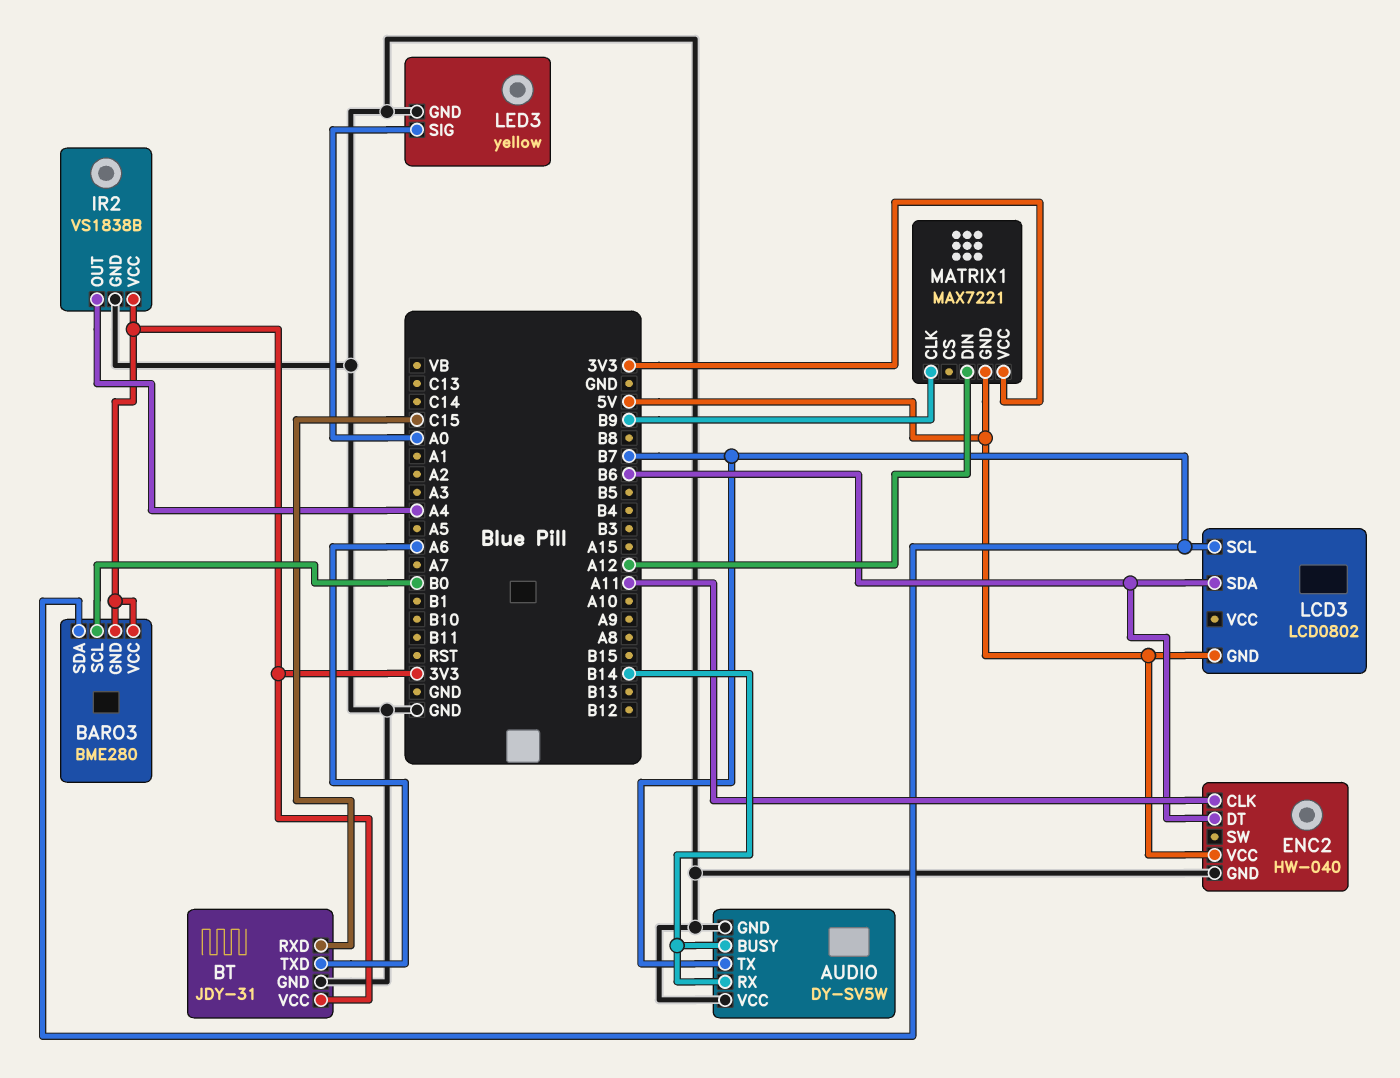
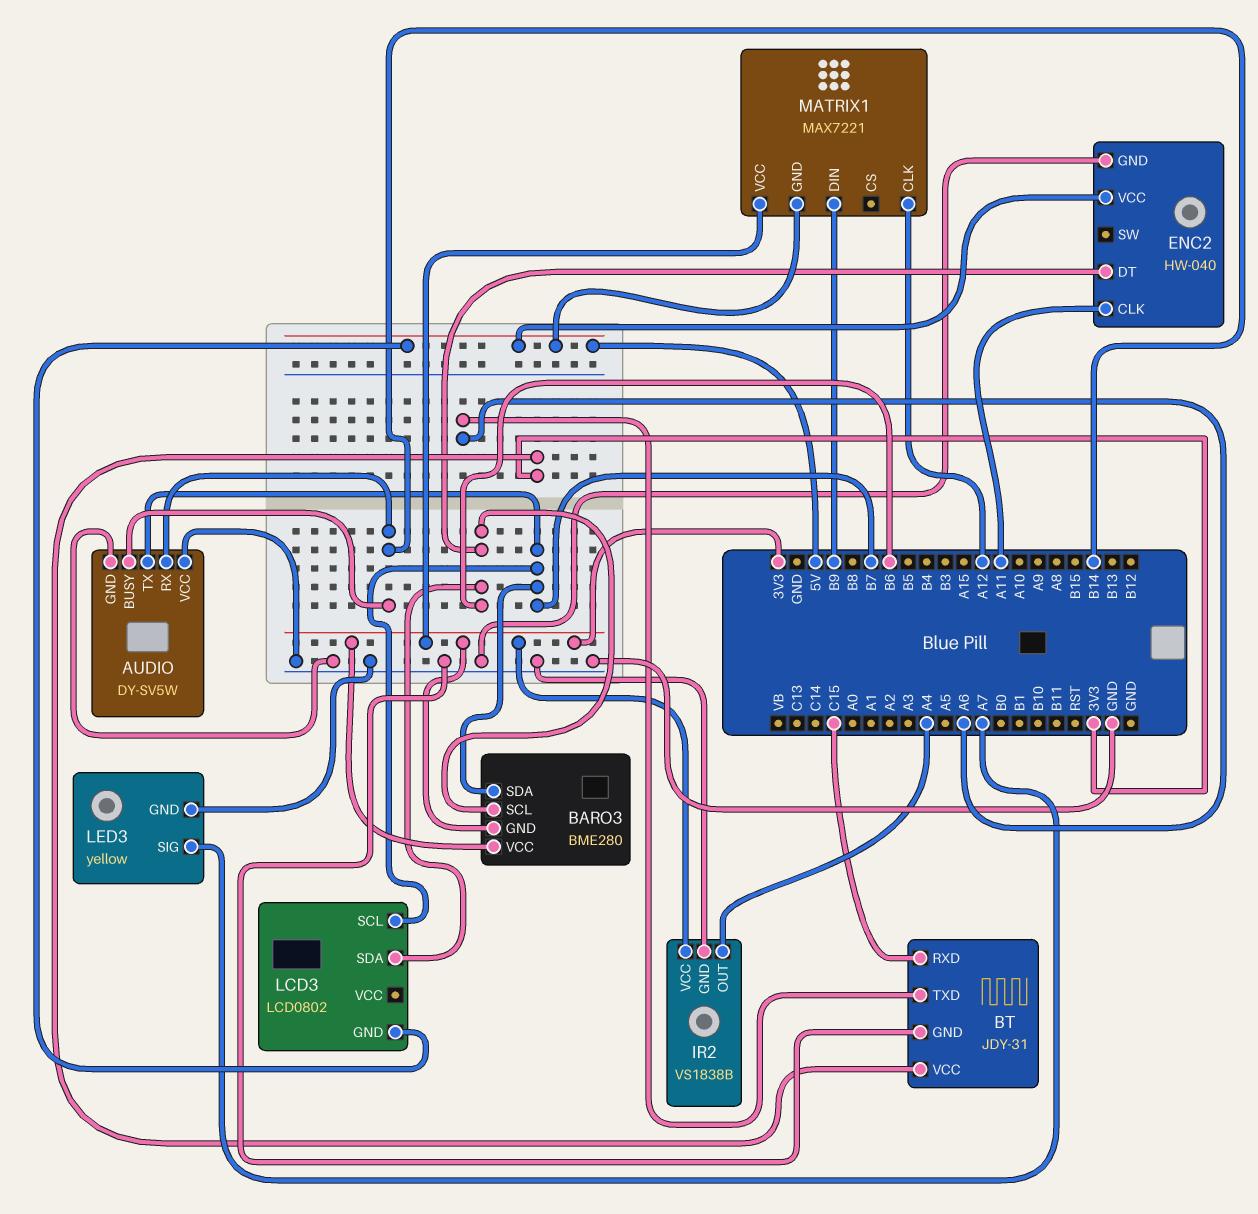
BARO3 pin SCL: B0 -> B6
LED3 pin SIG: A0 -> A7
MATRIX1 pin CLK: B9 -> A12
MATRIX1 pin DIN: A12 -> B9

